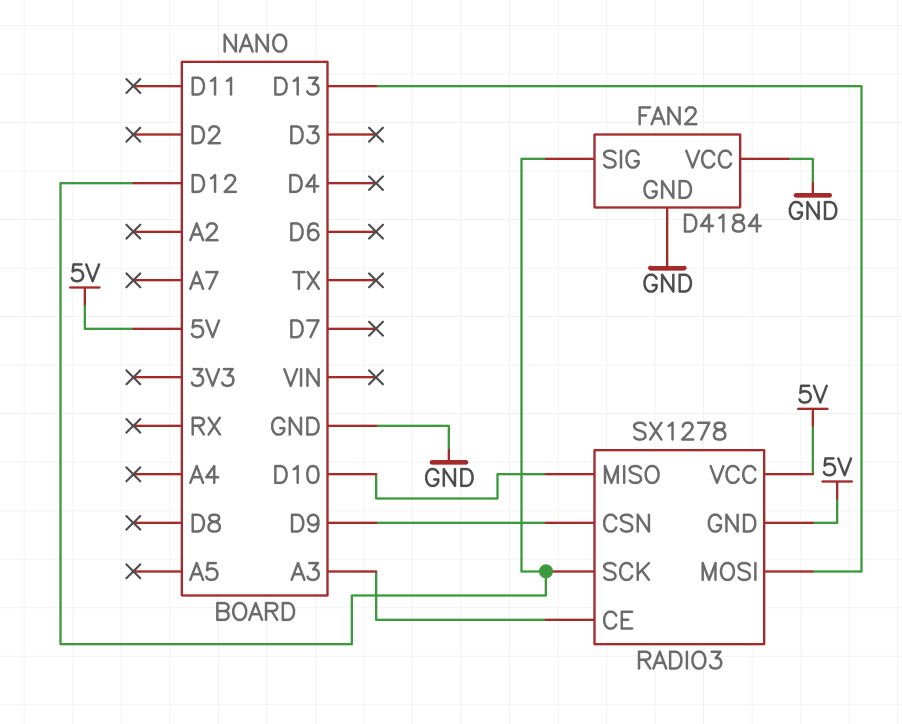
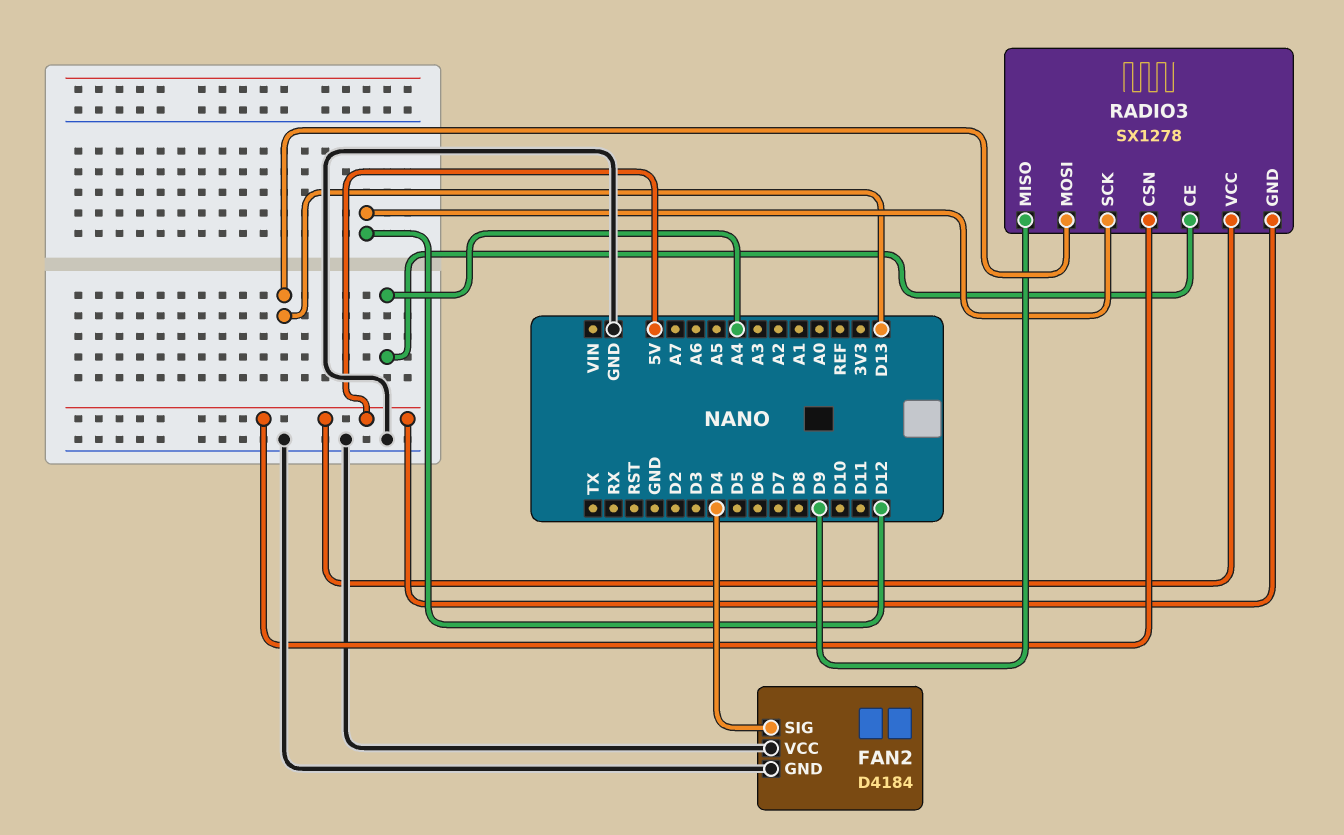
FAN2 pin SIG: D12 -> D4
RADIO3 pin CE: A3 -> A4
RADIO3 pin CSN: D9 -> 5V
RADIO3 pin MISO: D10 -> D9

